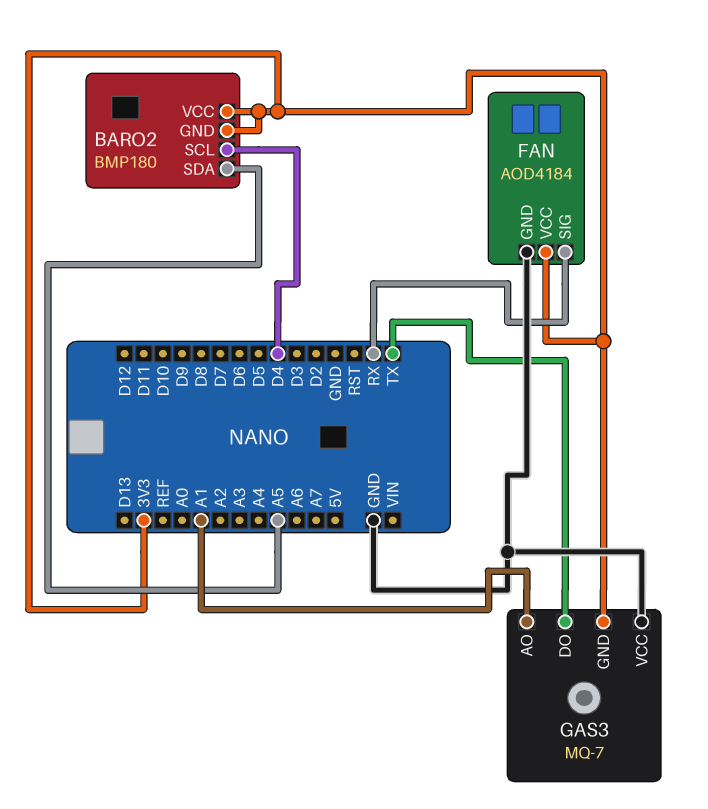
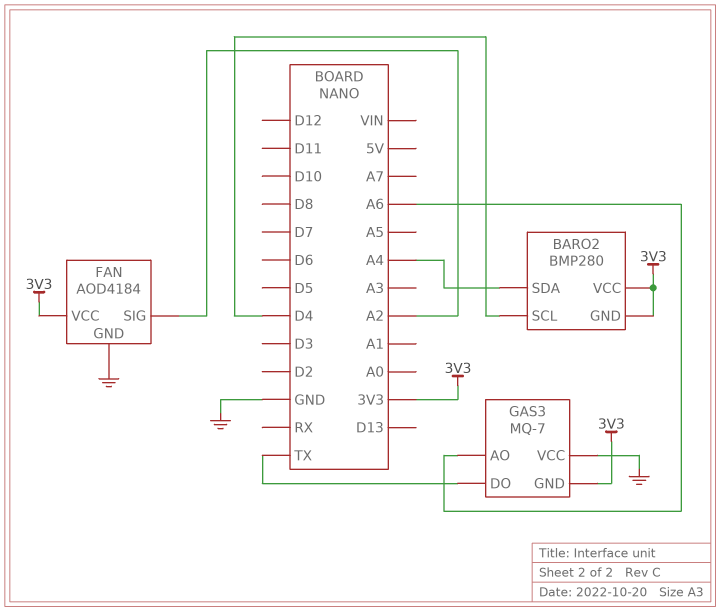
BARO2: BMP180 -> BMP280
BARO2 pin SDA: A5 -> A4
FAN pin SIG: RX -> A2
GAS3 pin AO: A1 -> A6

